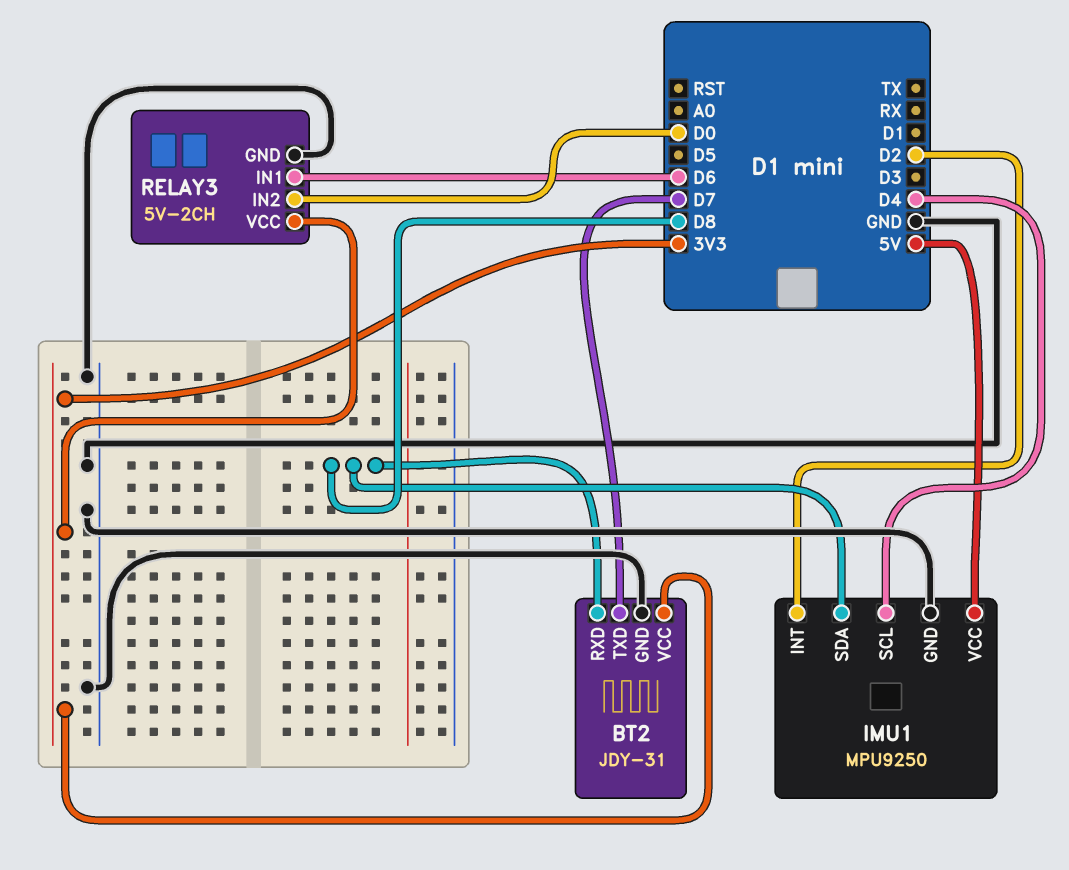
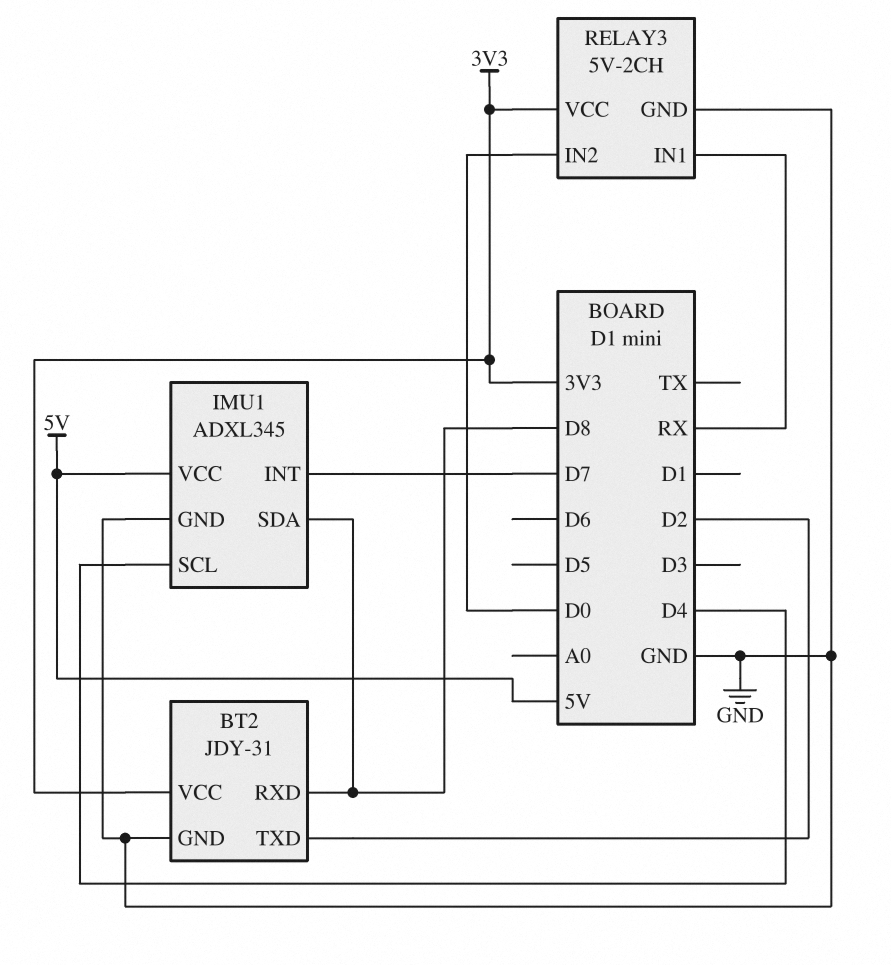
BT2 pin TXD: D7 -> D2
IMU1: MPU9250 -> ADXL345
IMU1 pin INT: D2 -> D7
RELAY3 pin IN1: D6 -> RX

